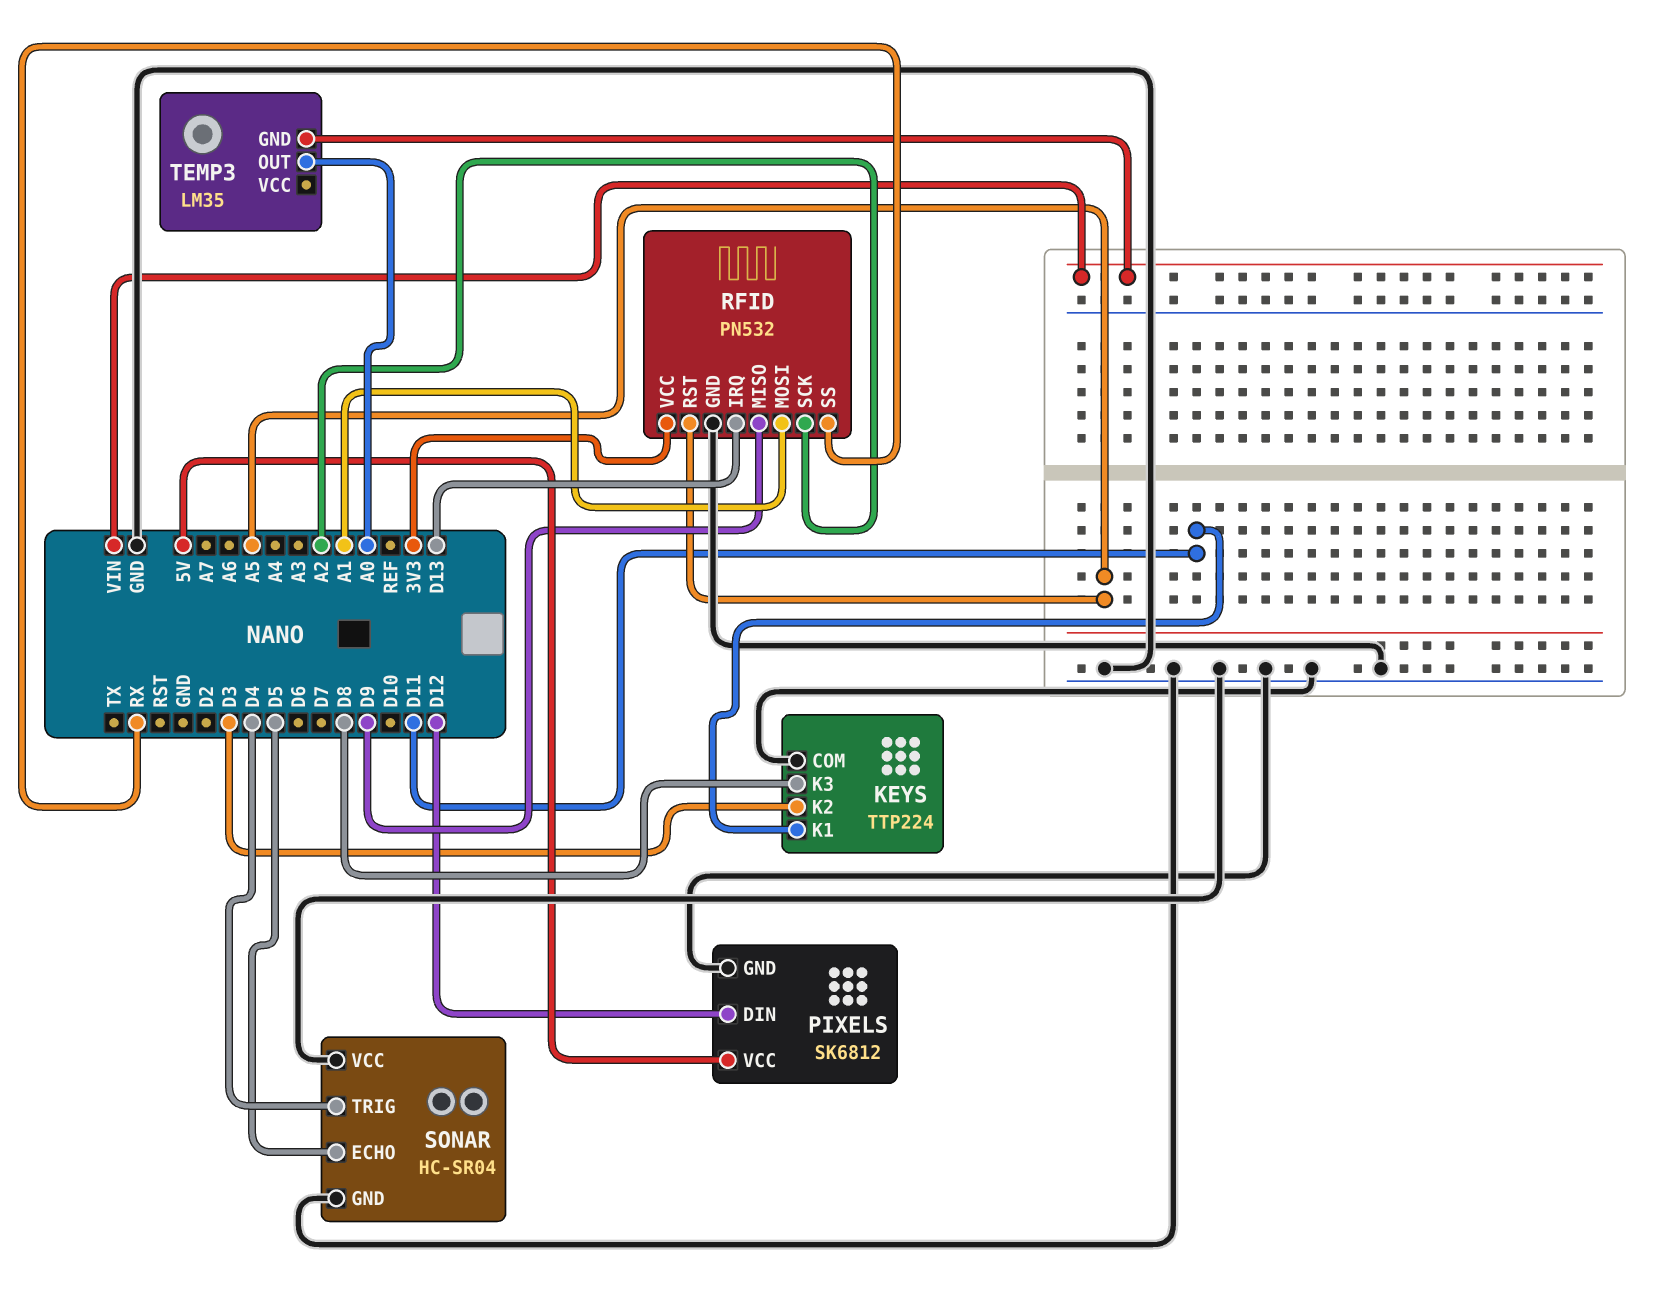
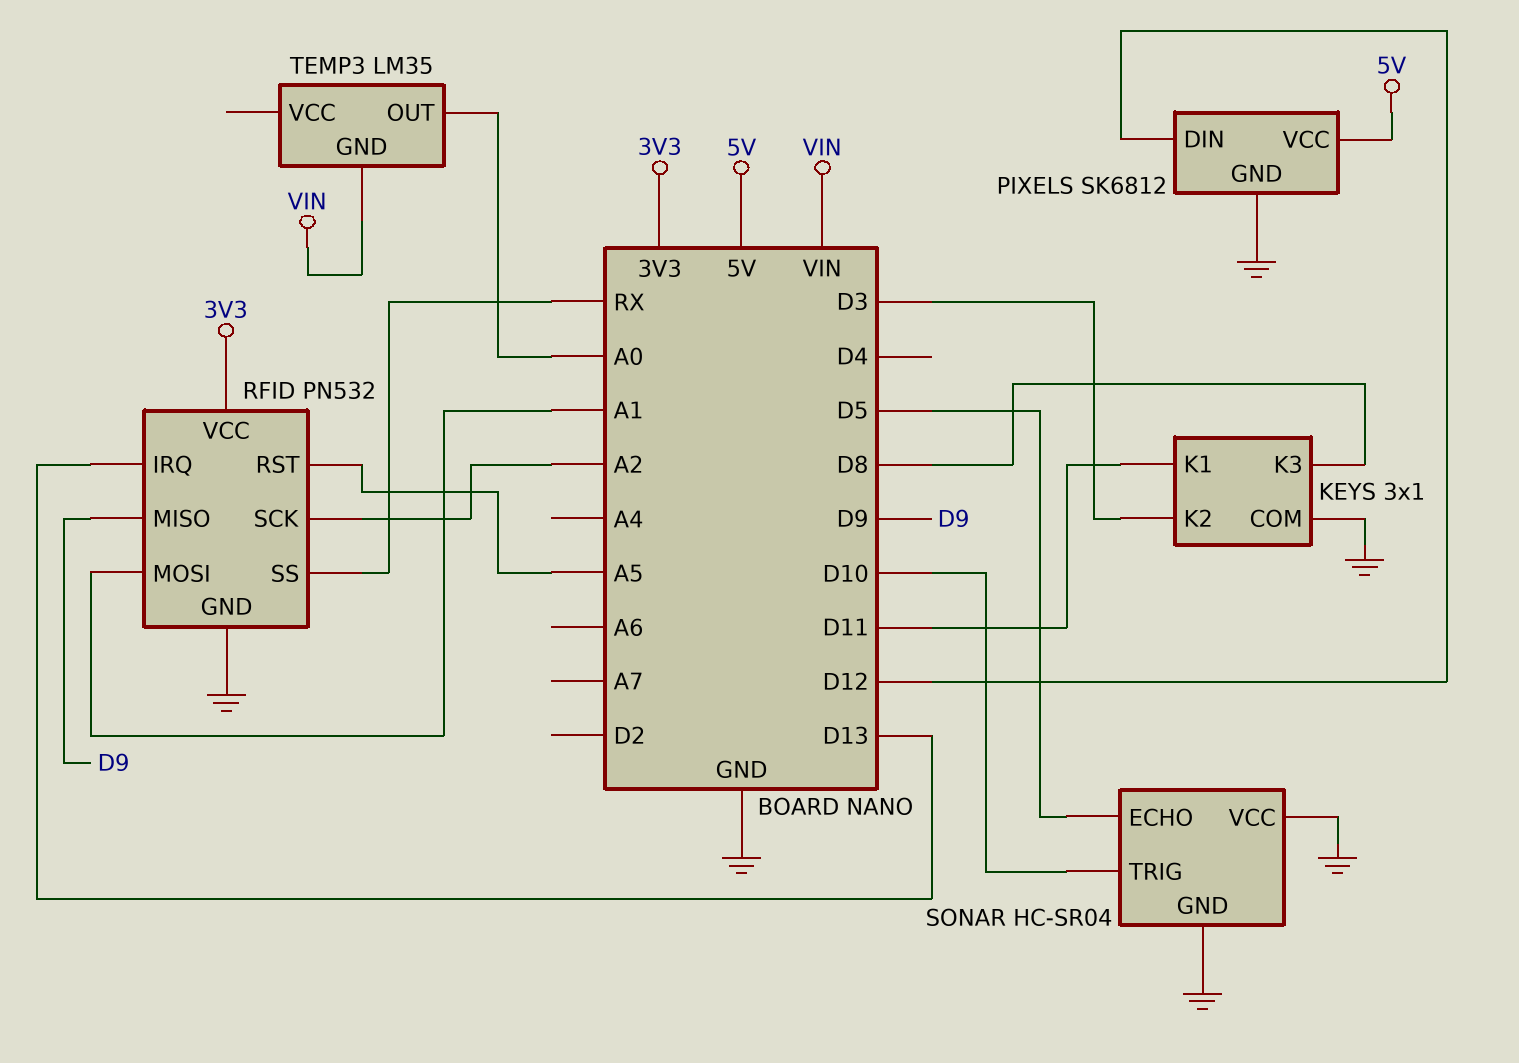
KEYS: TTP224 -> 3x1
SONAR pin TRIG: D4 -> D10

